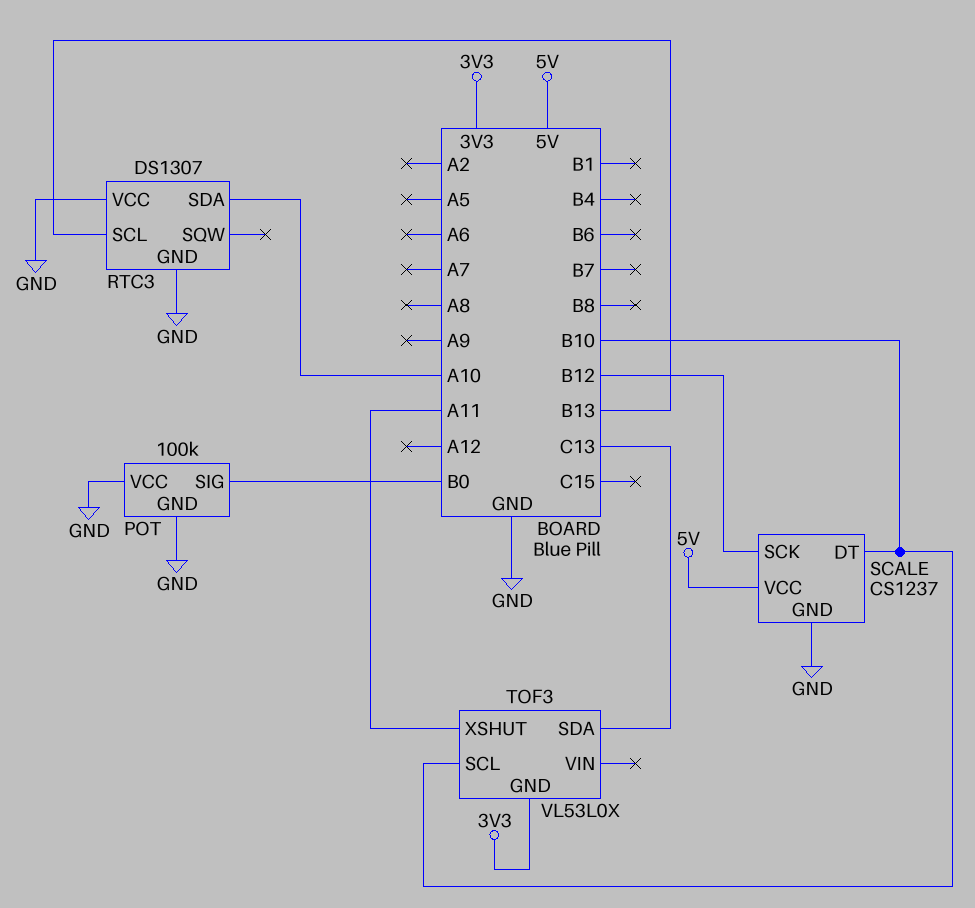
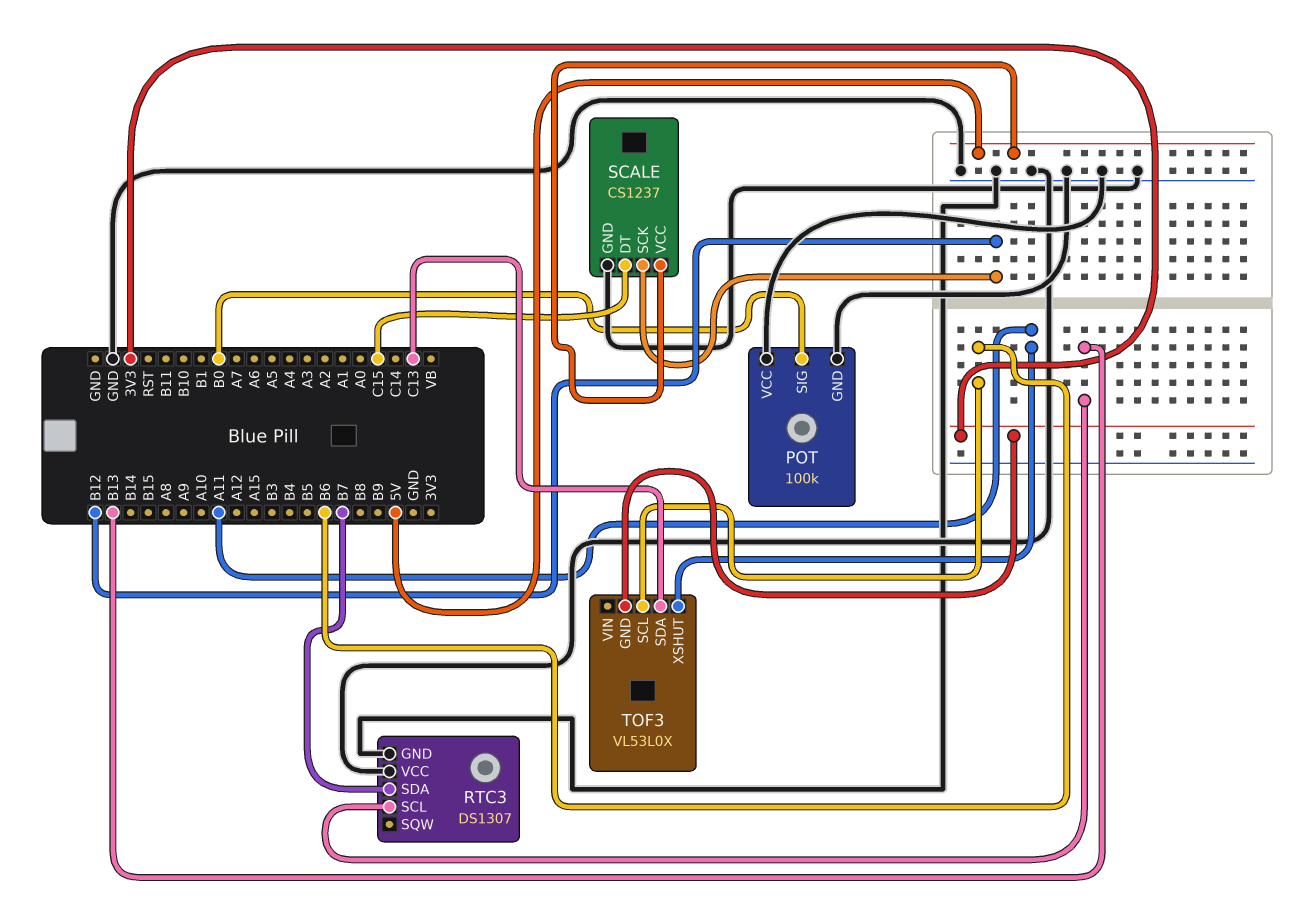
RTC3 pin SDA: A10 -> B7
SCALE pin DT: B10 -> C15
TOF3 pin SCL: B10 -> B6

